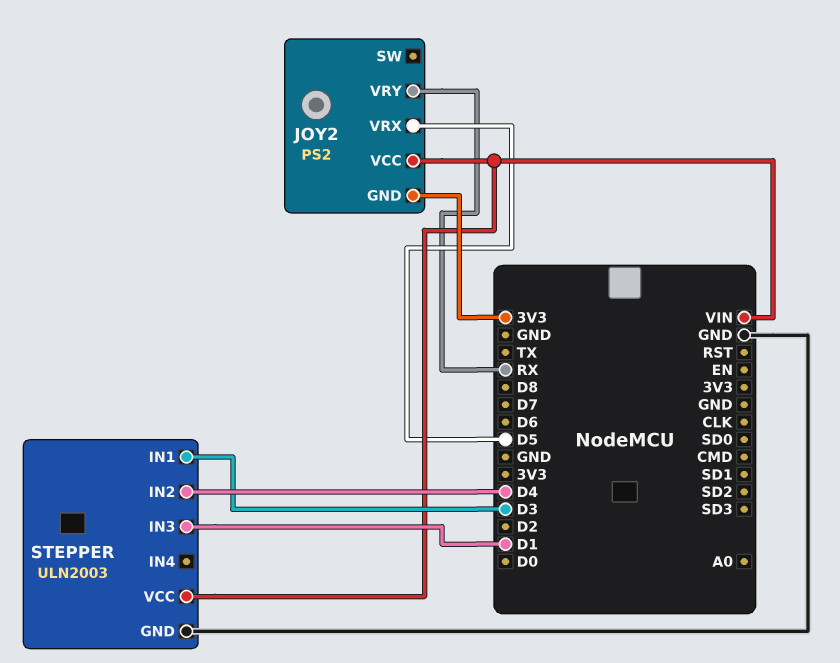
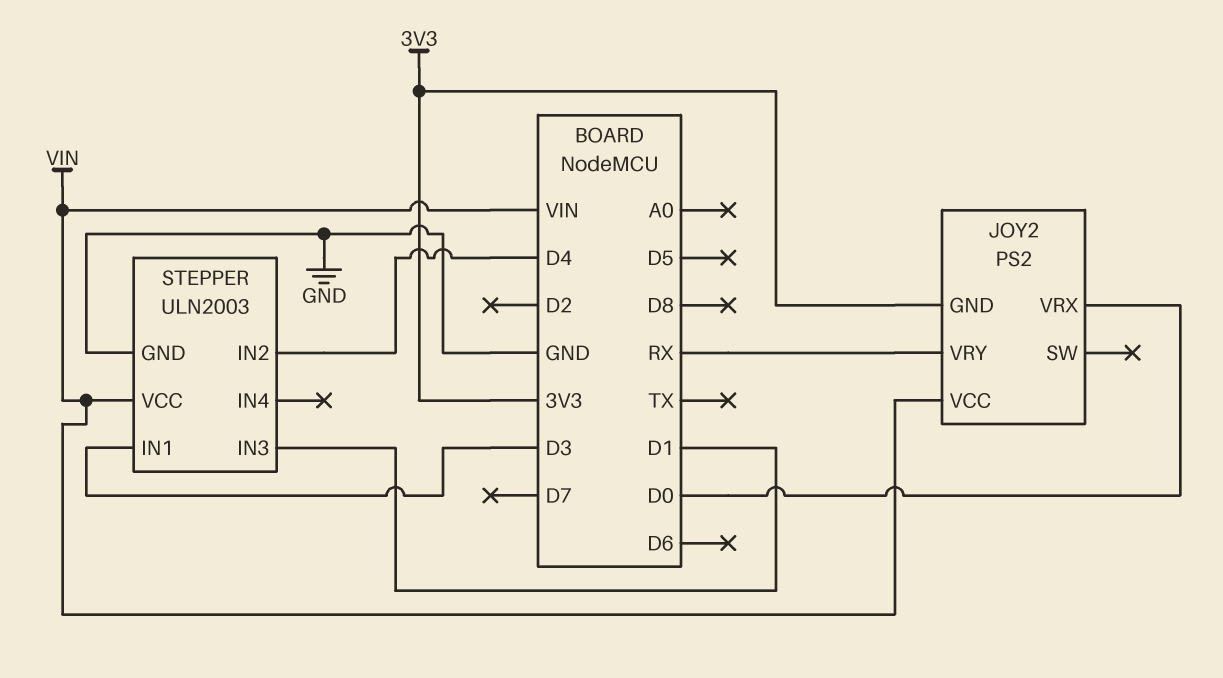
JOY2 pin VRX: D5 -> D0

